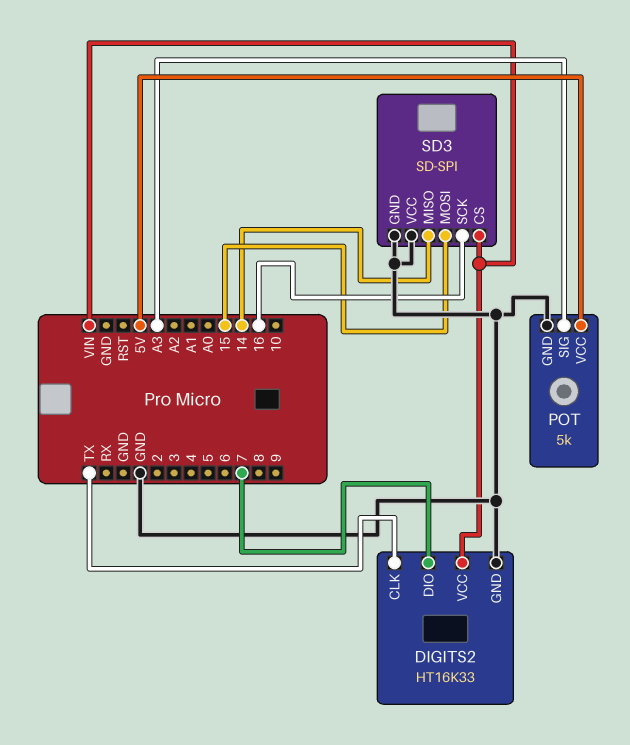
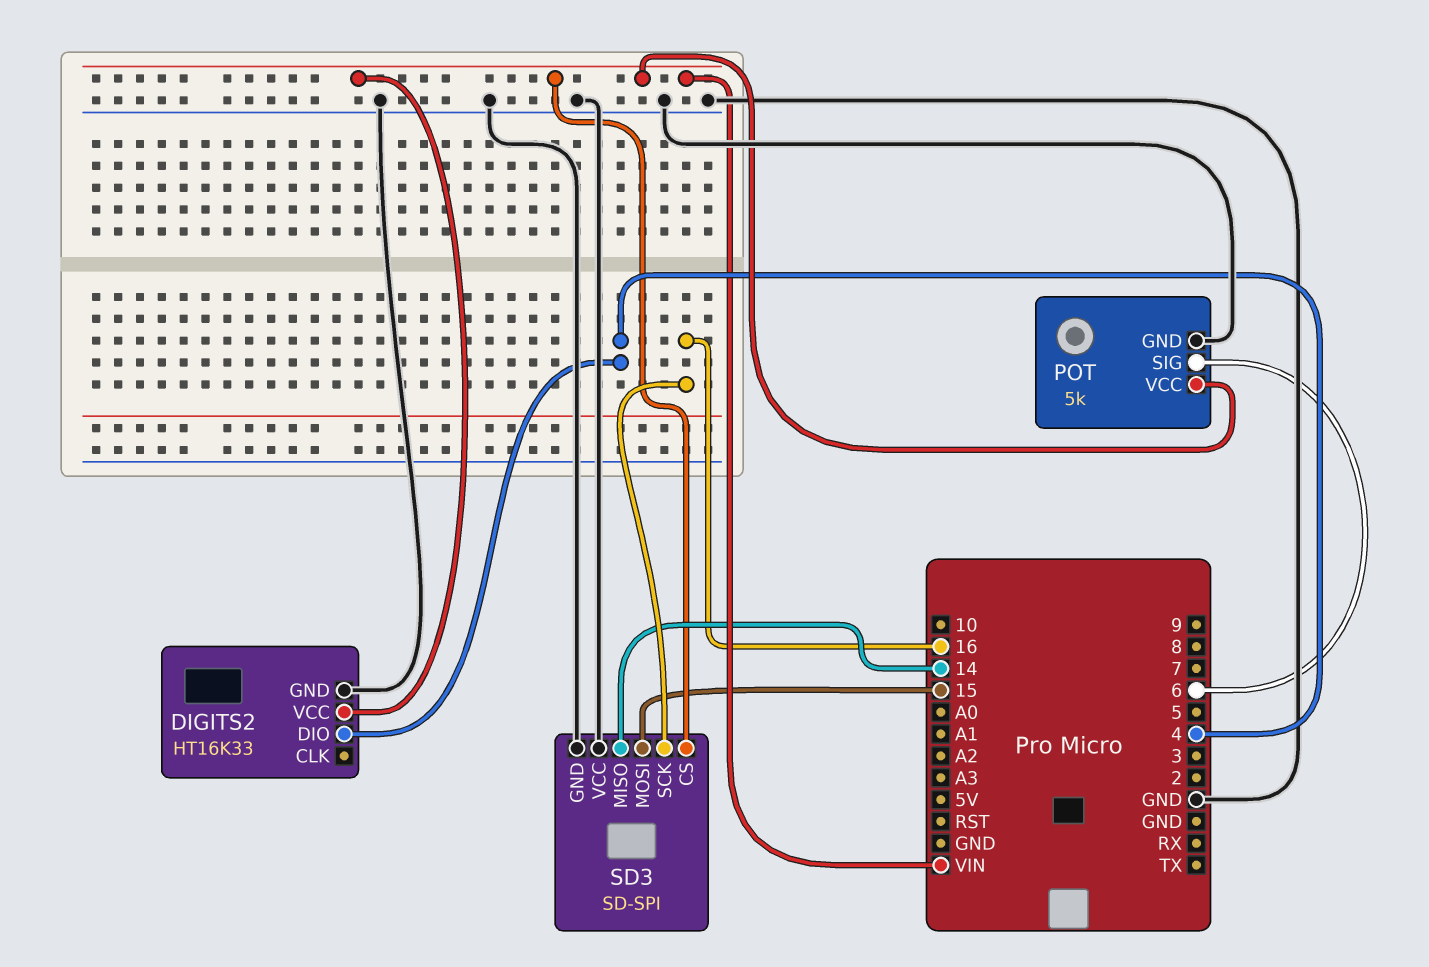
DIGITS2 pin CLK: TX -> none
DIGITS2 pin DIO: 7 -> 4
POT pin SIG: A3 -> 6
POT pin VCC: 5V -> VIN

